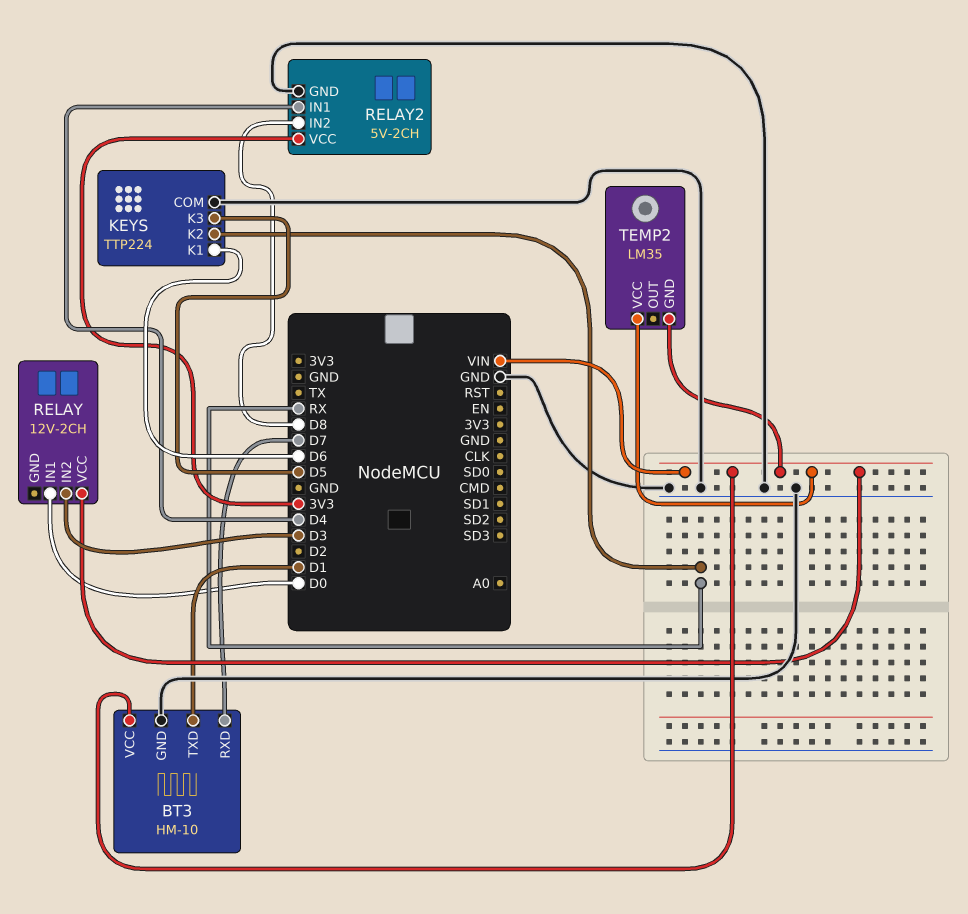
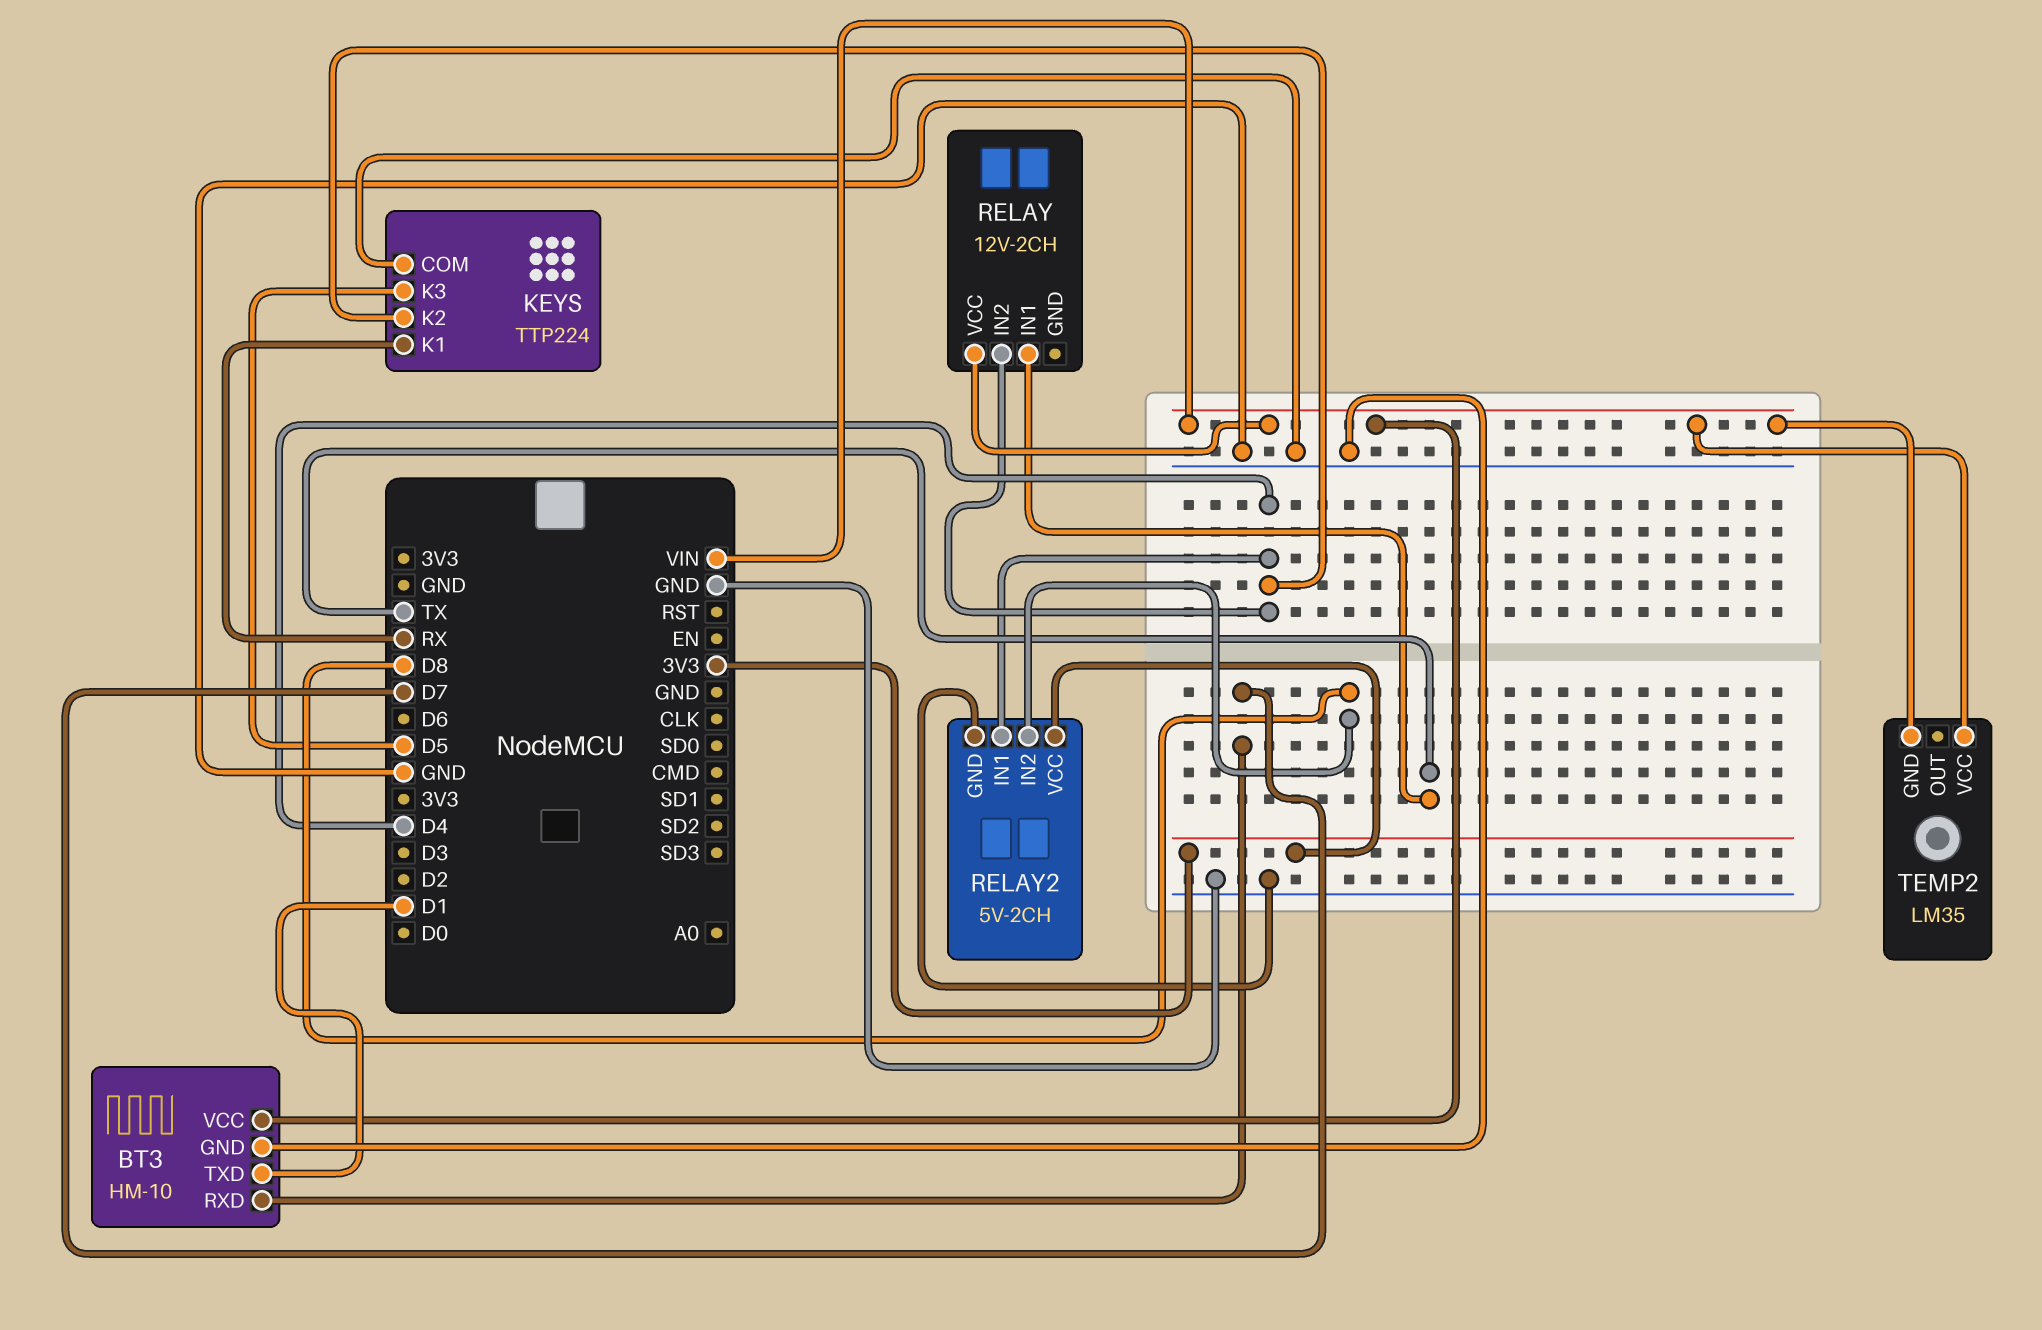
KEYS pin K1: D6 -> RX
KEYS pin K2: RX -> D4
RELAY pin IN1: D0 -> TX
RELAY pin IN2: D3 -> D4

